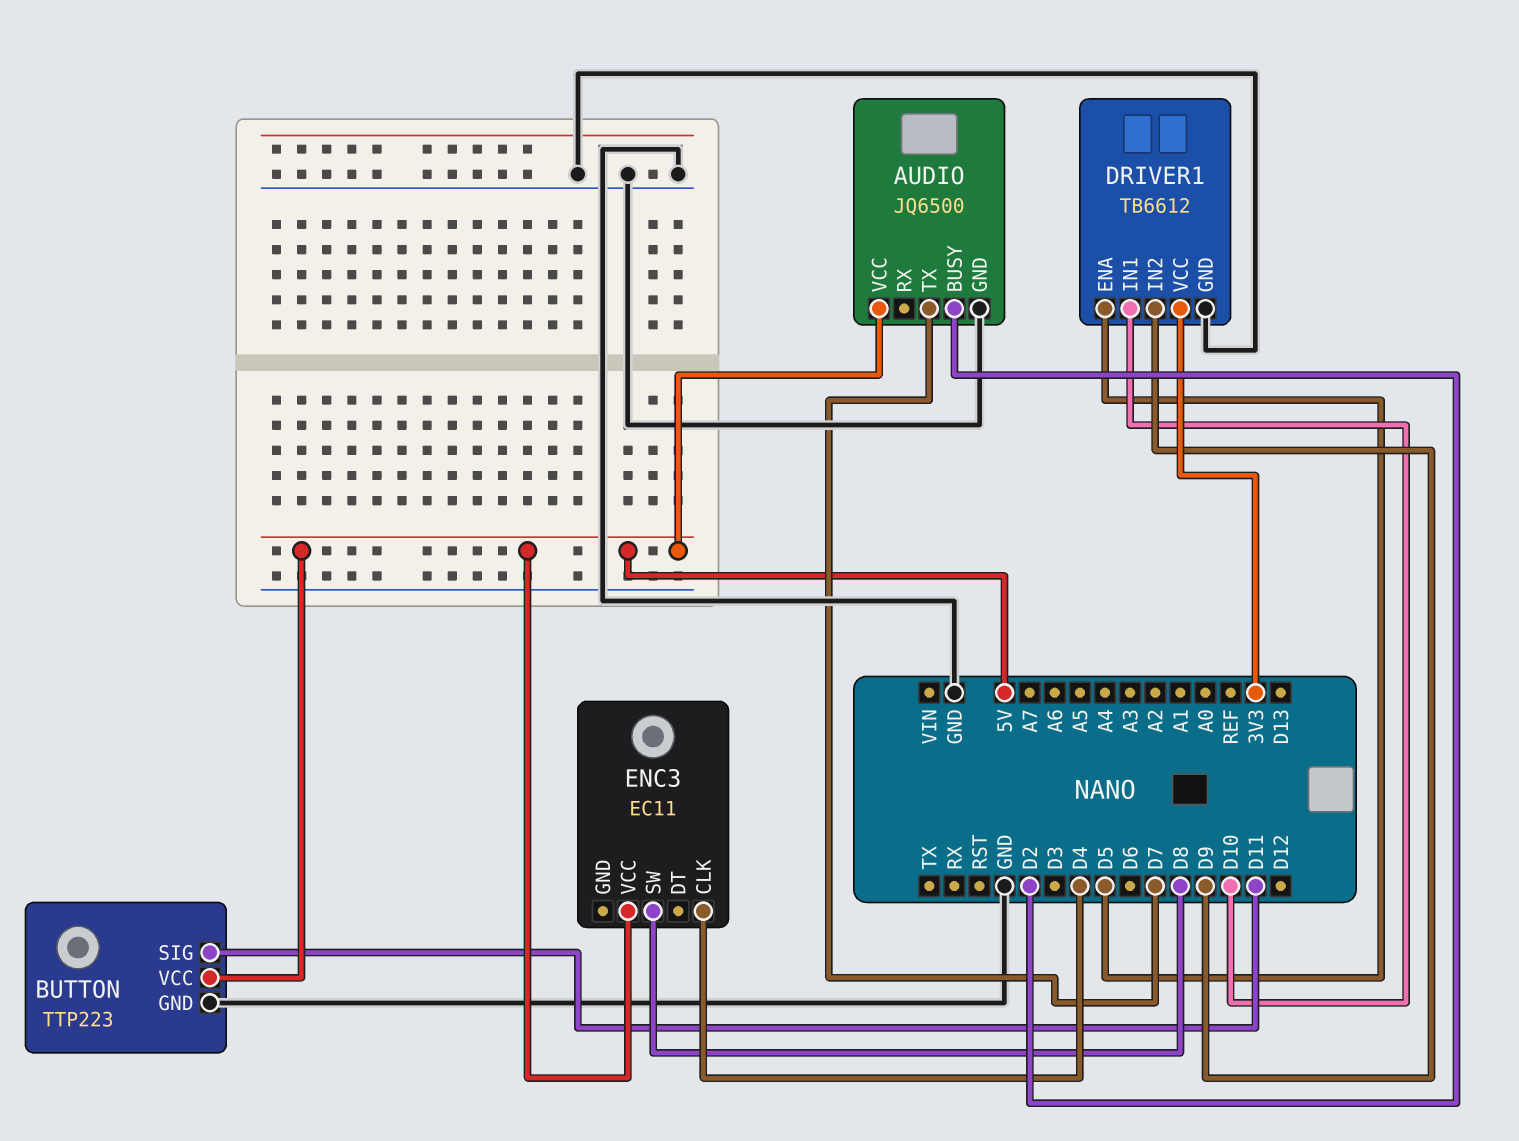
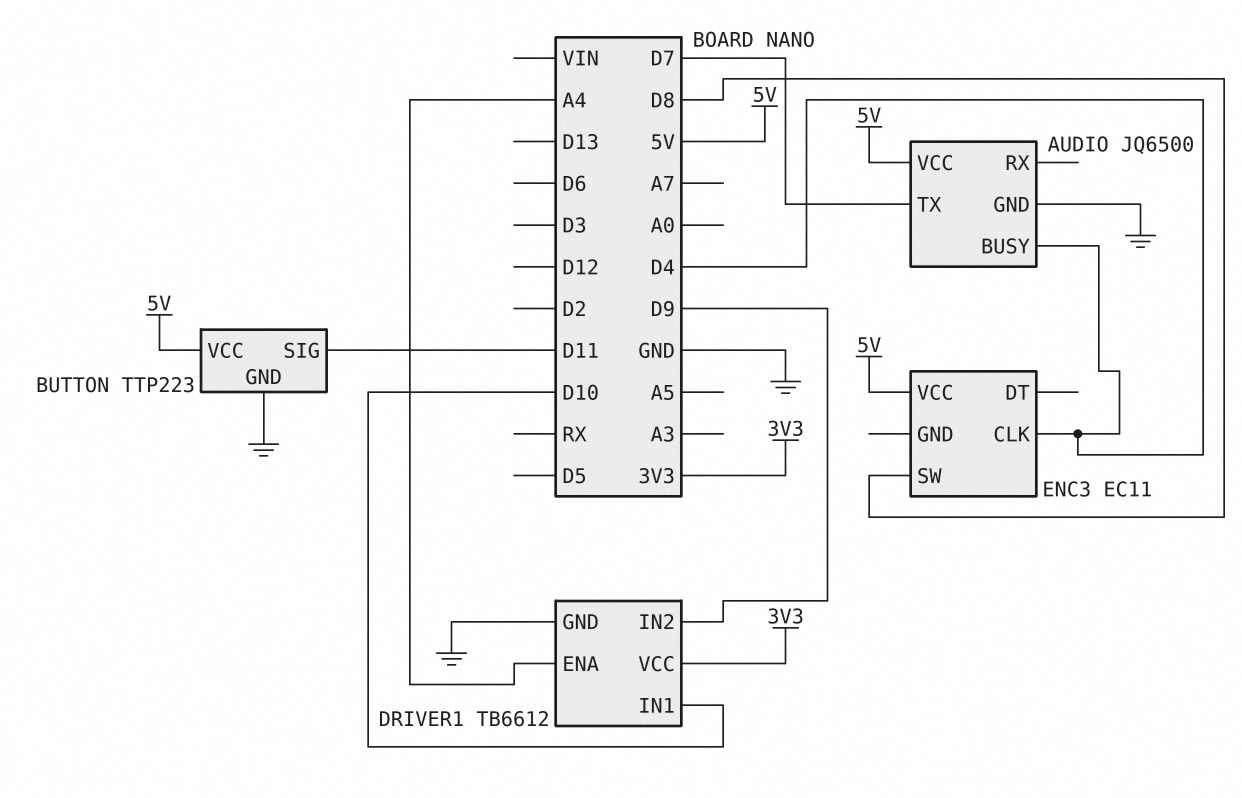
AUDIO pin BUSY: D2 -> D4
DRIVER1 pin ENA: D5 -> A4

